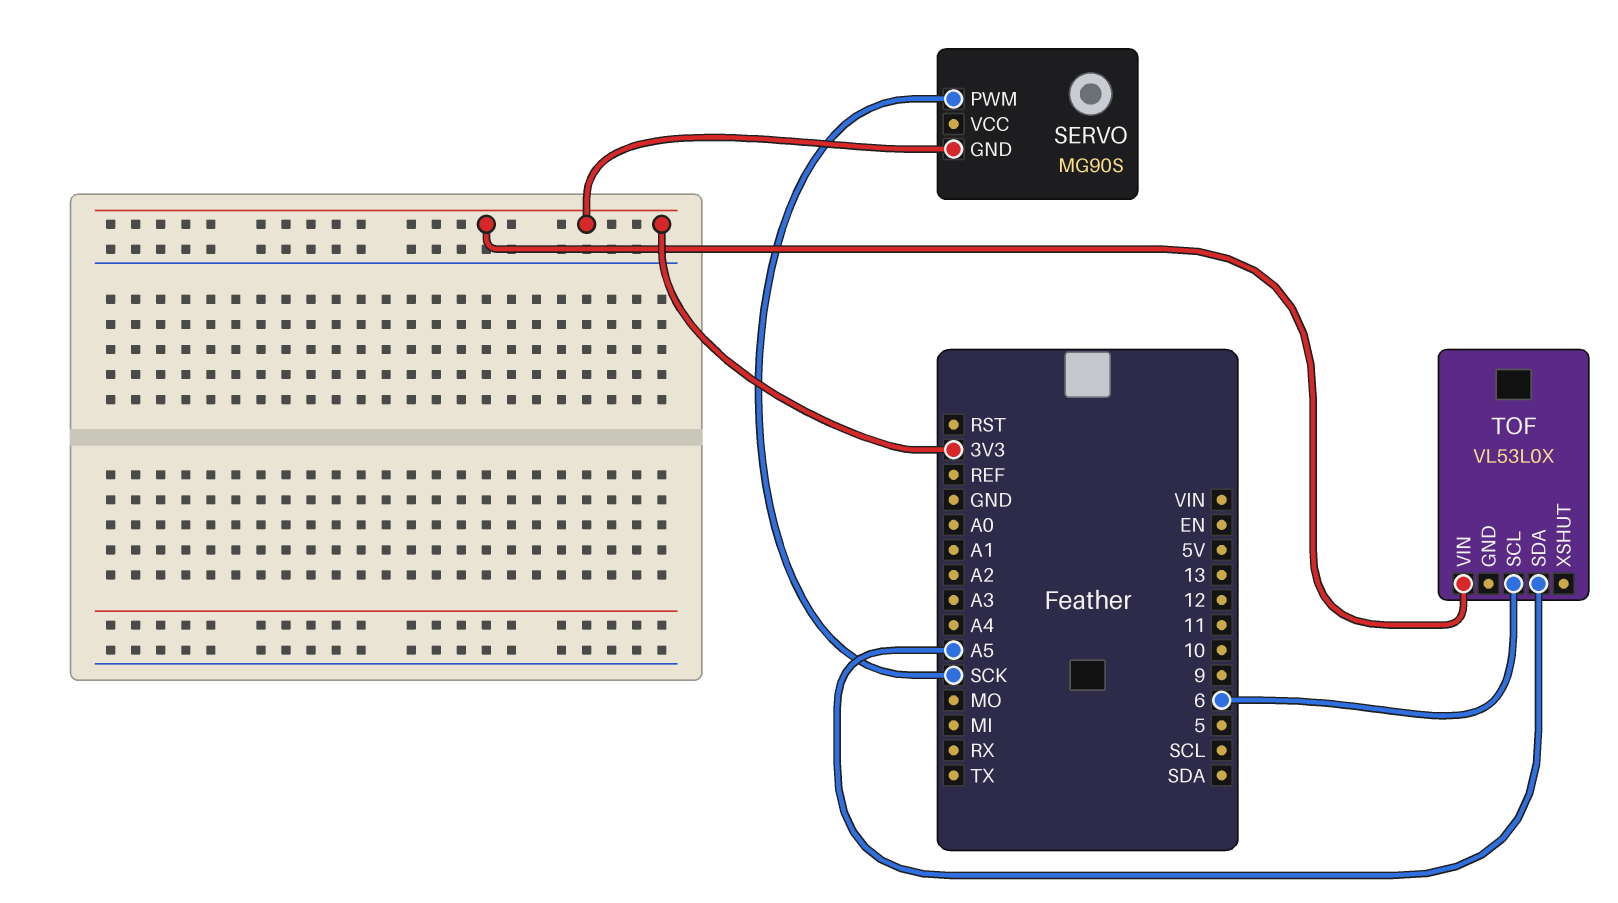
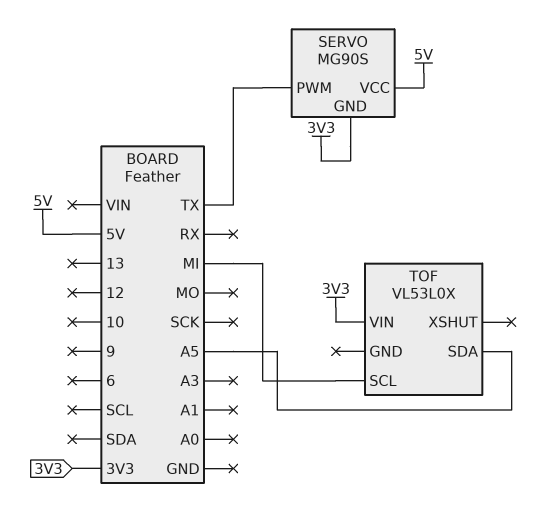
SERVO pin PWM: SCK -> TX
SERVO pin VCC: none -> 5V
TOF pin SCL: 6 -> MI

